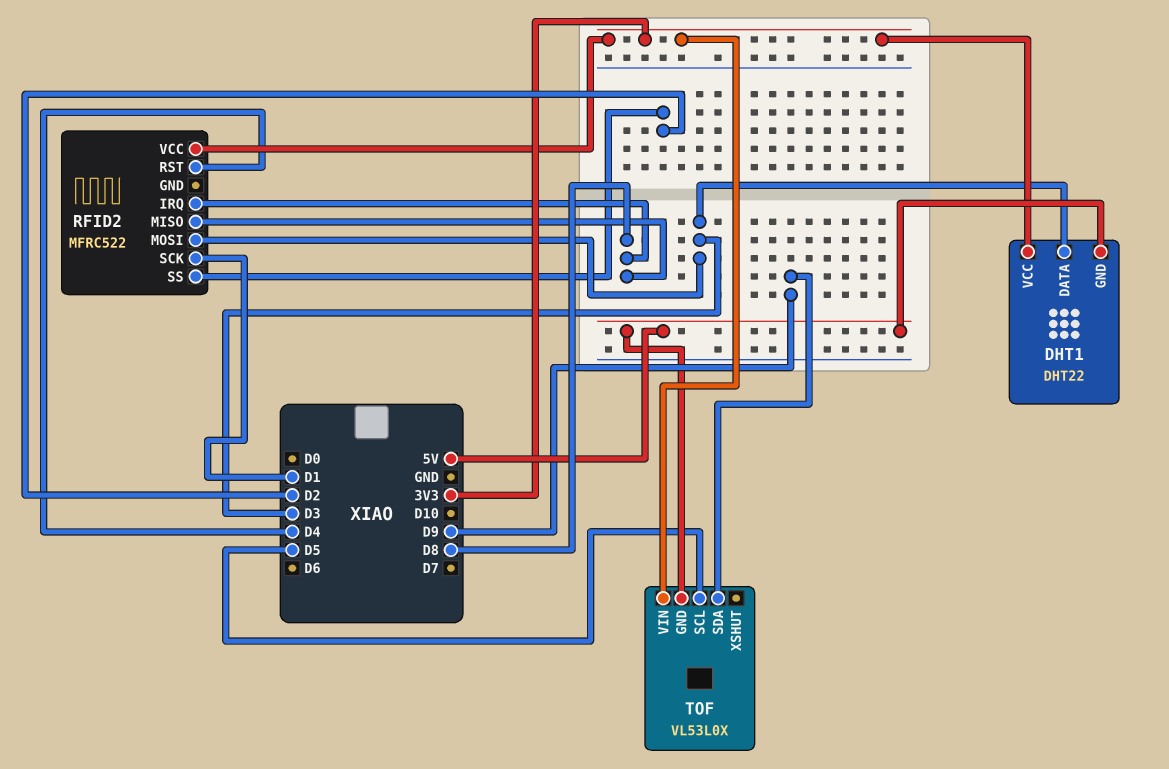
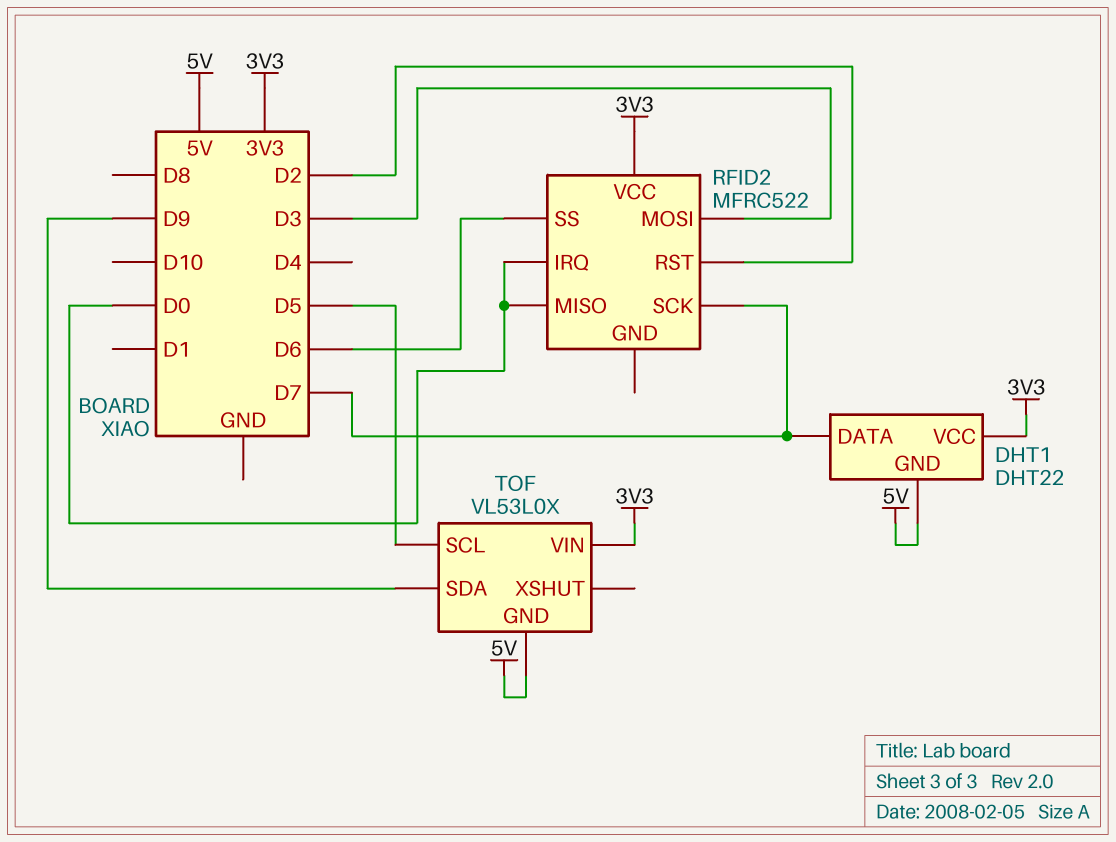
DHT1 pin DATA: D3 -> D7
RFID2 pin IRQ: D8 -> D0
RFID2 pin MISO: D8 -> D0
RFID2 pin RST: D4 -> D2
RFID2 pin SCK: D1 -> D7
RFID2 pin SS: D2 -> D6

